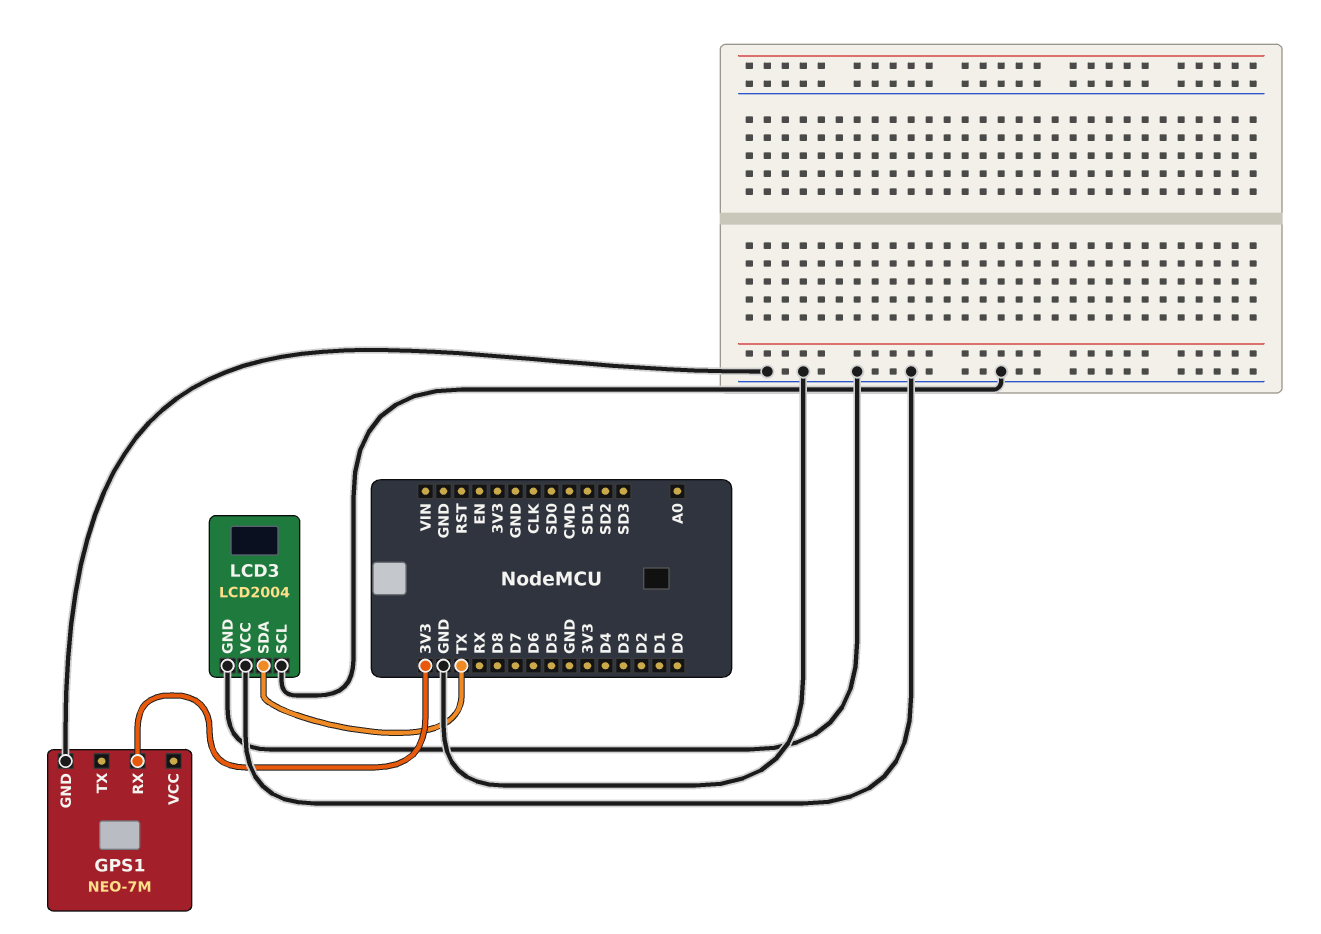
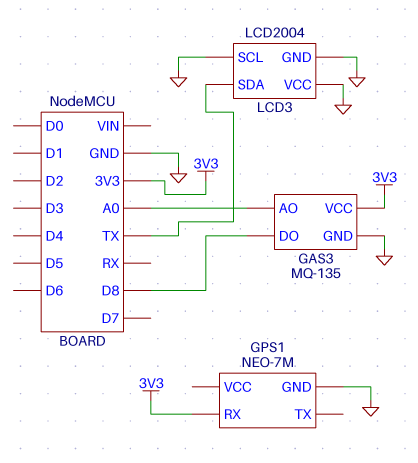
GAS3: none -> MQ-135
GAS3 pin AO: none -> A0
GAS3 pin DO: none -> D8
GAS3 pin GND: none -> GND
GAS3 pin VCC: none -> 3V3

